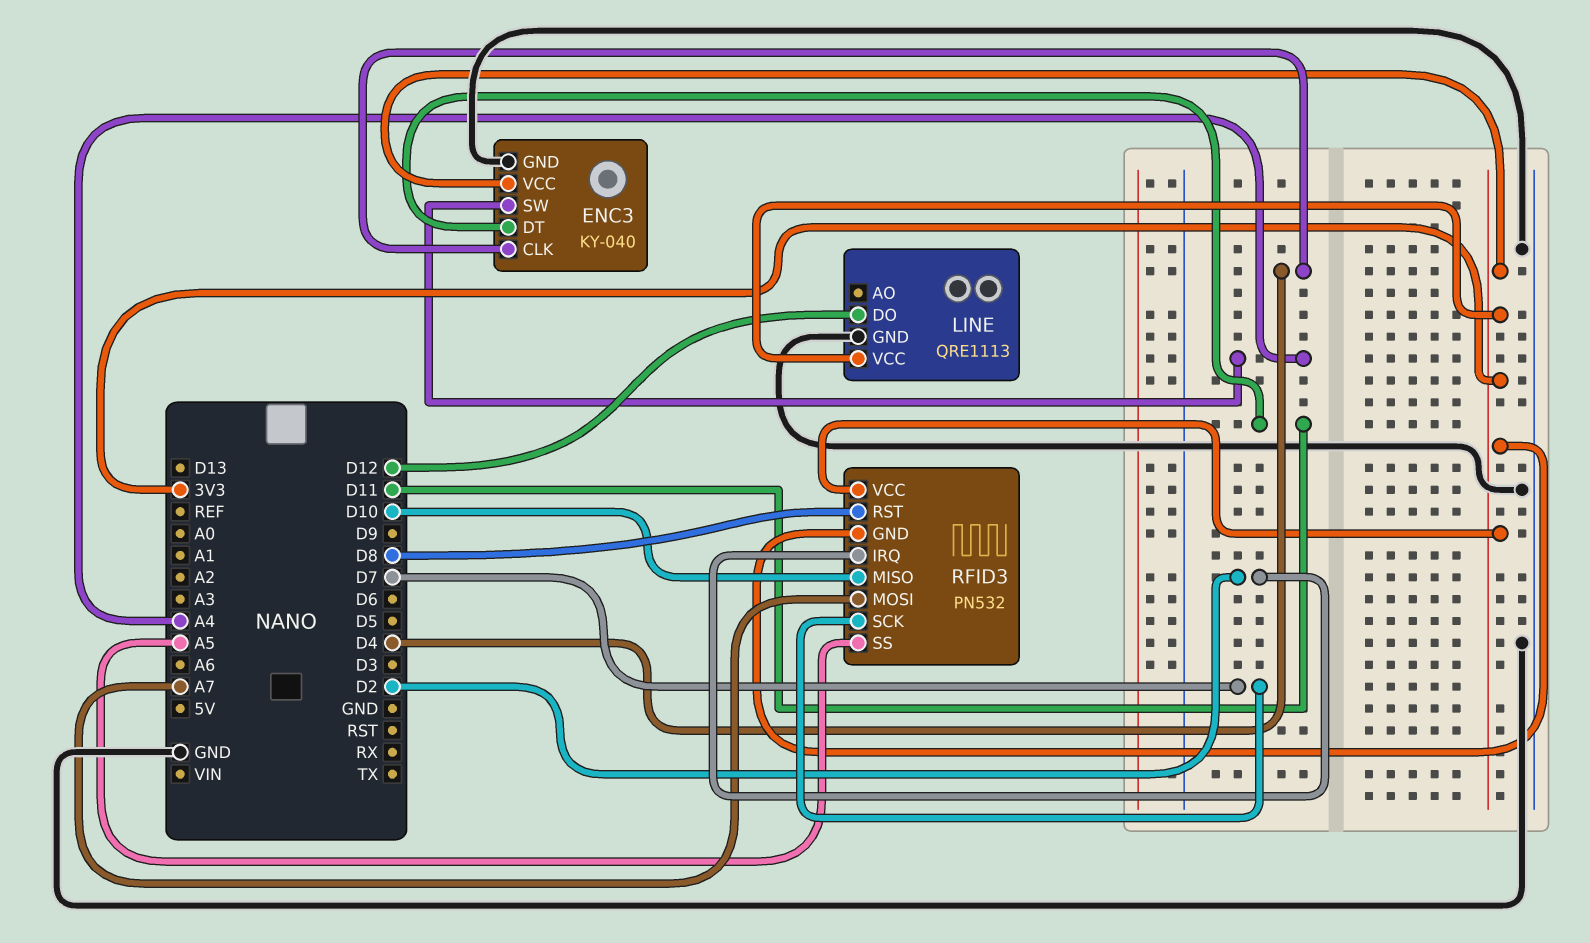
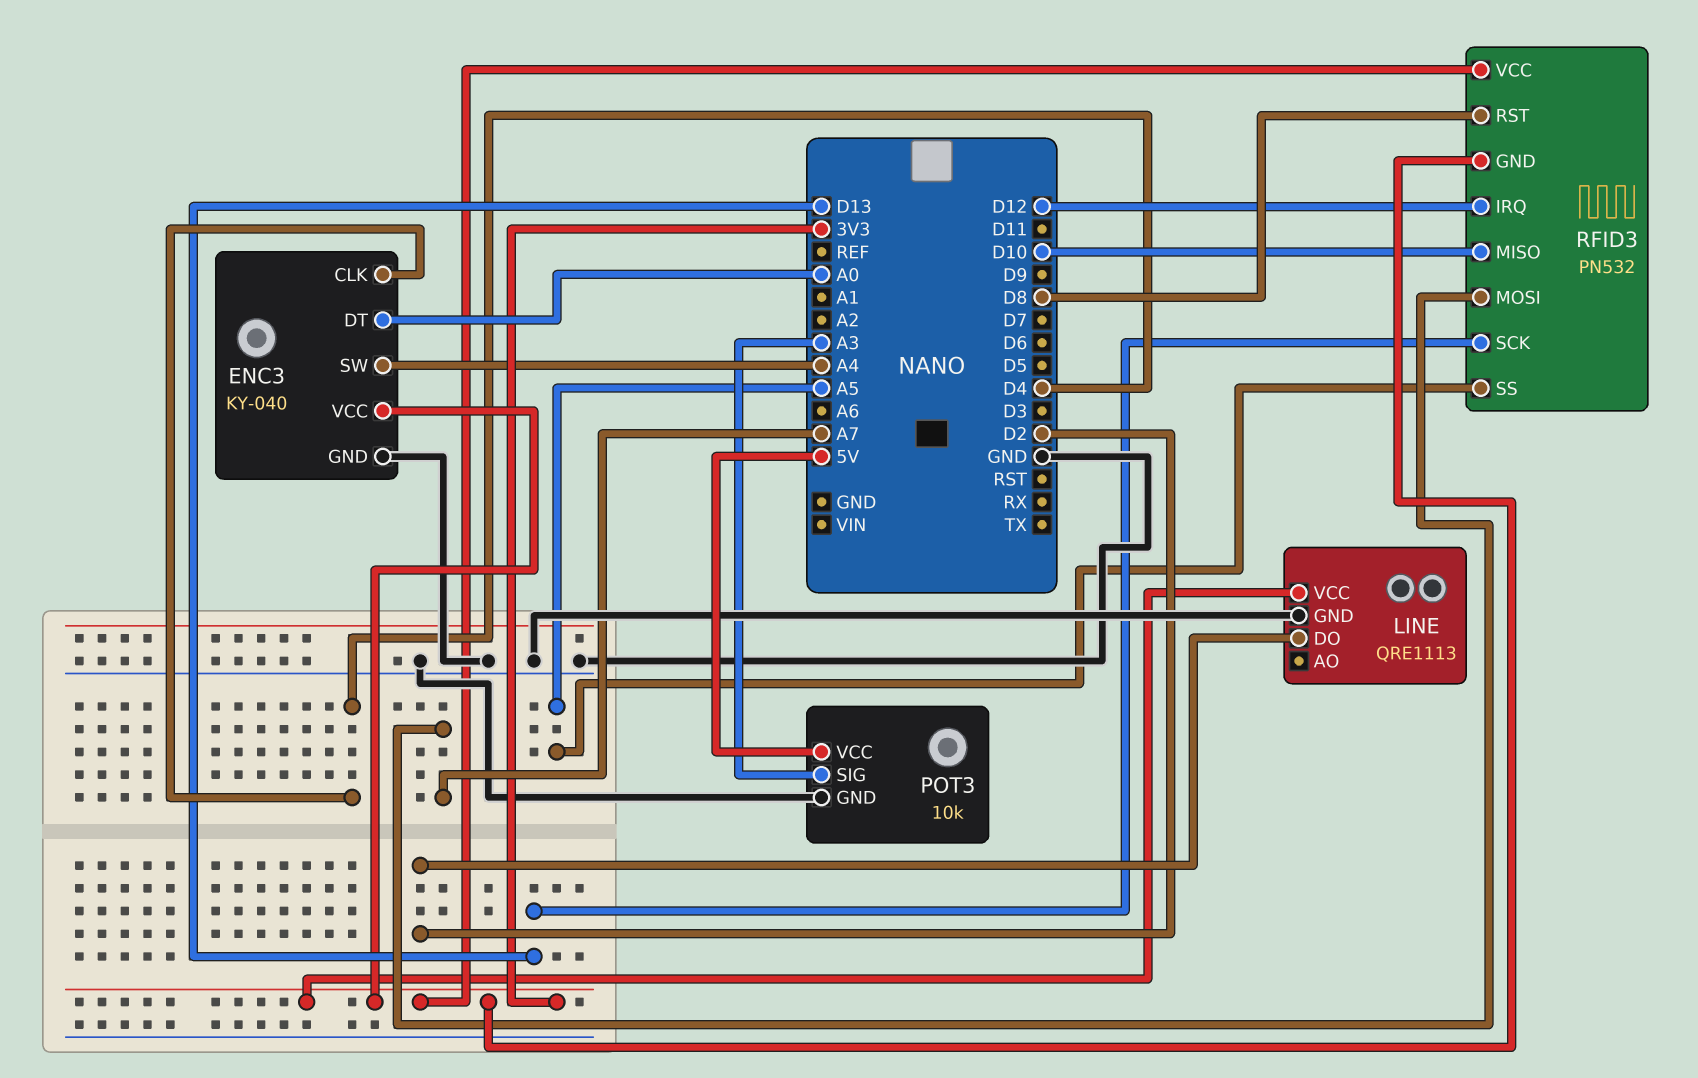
ENC3 pin DT: D11 -> A0
LINE pin DO: D12 -> D2
POT3: none -> 10k
POT3 pin GND: none -> GND
POT3 pin SIG: none -> A3
POT3 pin VCC: none -> 5V
RFID3 pin IRQ: D2 -> D12
RFID3 pin SCK: D7 -> D13

